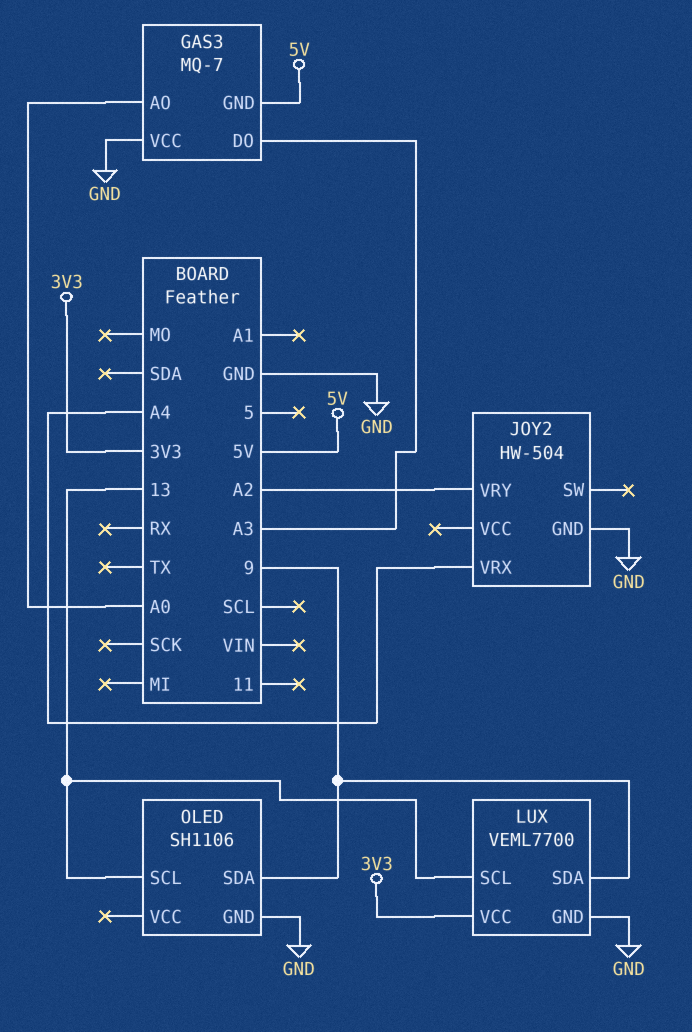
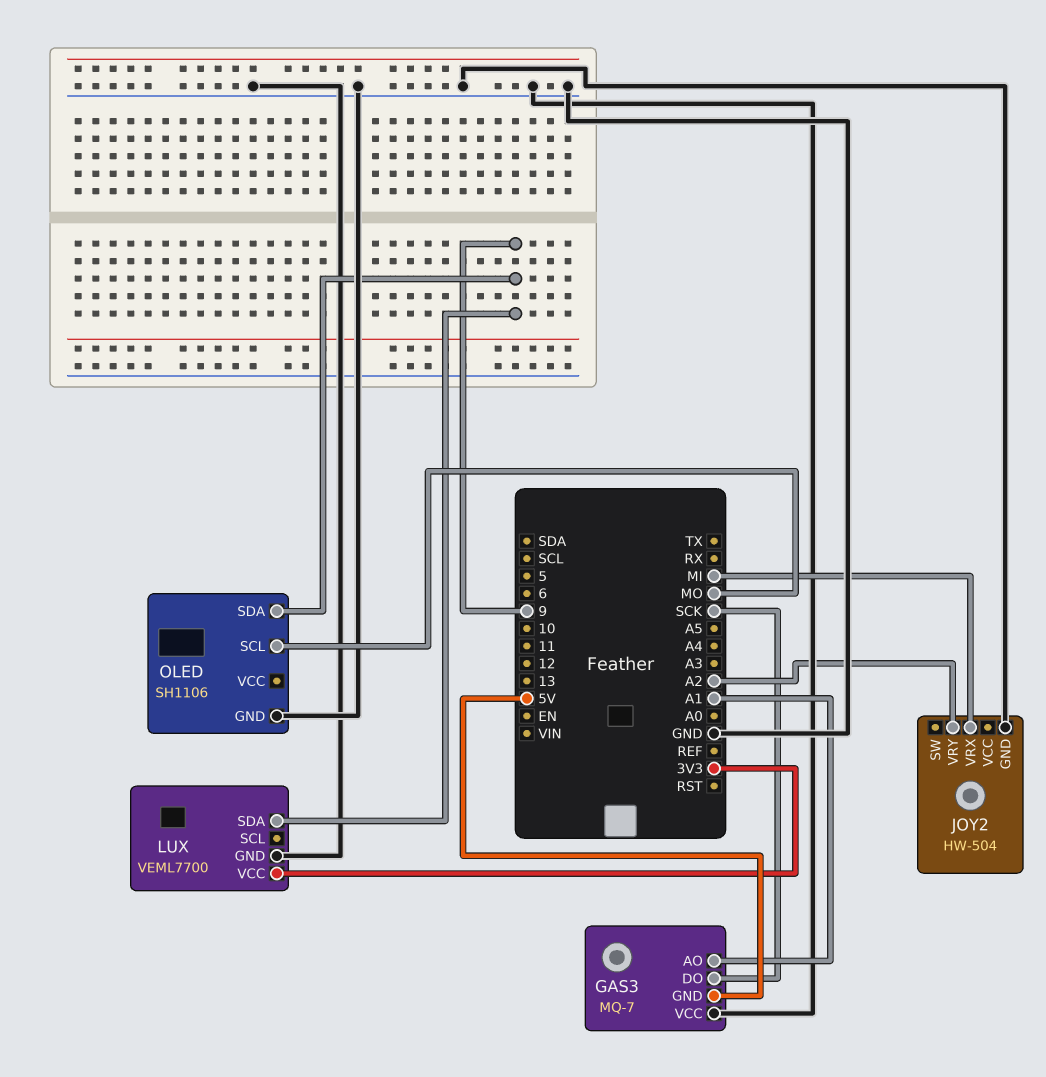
GAS3 pin AO: A0 -> A1
GAS3 pin DO: A3 -> SCK
JOY2 pin VRX: A4 -> MI
LUX pin SCL: 13 -> none
OLED pin SCL: 13 -> MO

